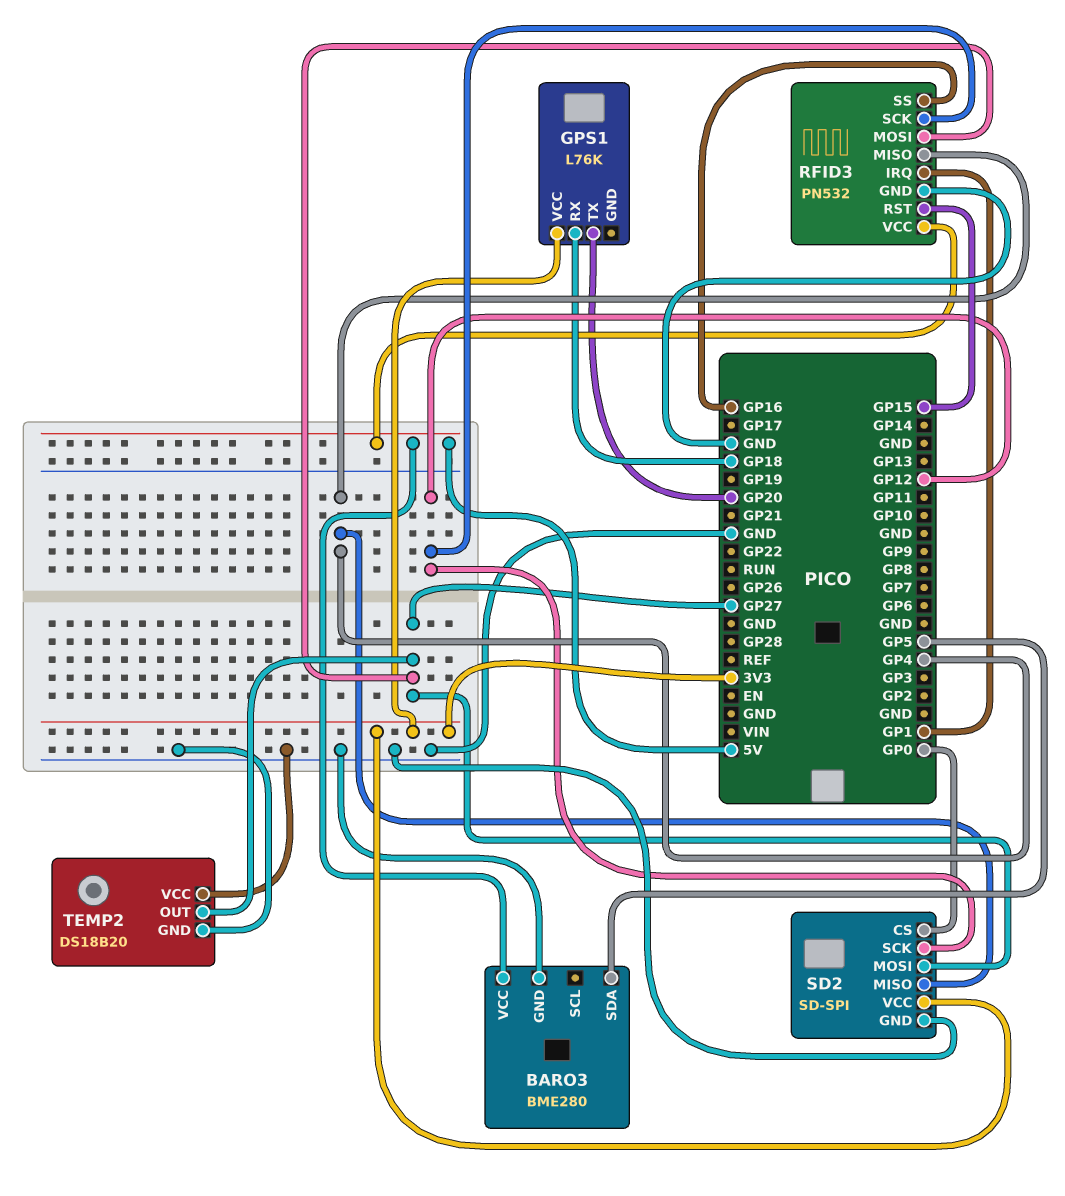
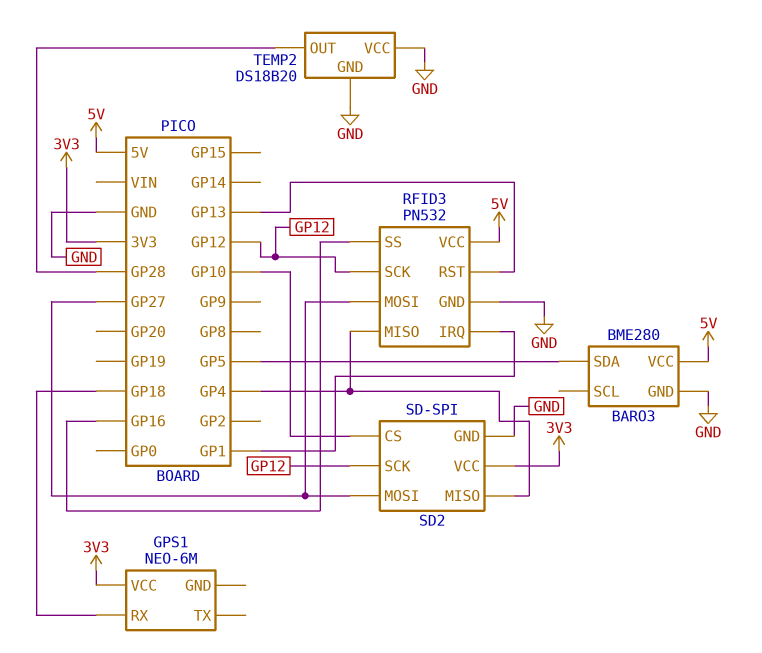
GPS1: L76K -> NEO-6M
GPS1 pin TX: GP20 -> none
RFID3 pin RST: GP15 -> GP13
SD2 pin CS: GP0 -> GP10
TEMP2 pin OUT: GP27 -> GP28

